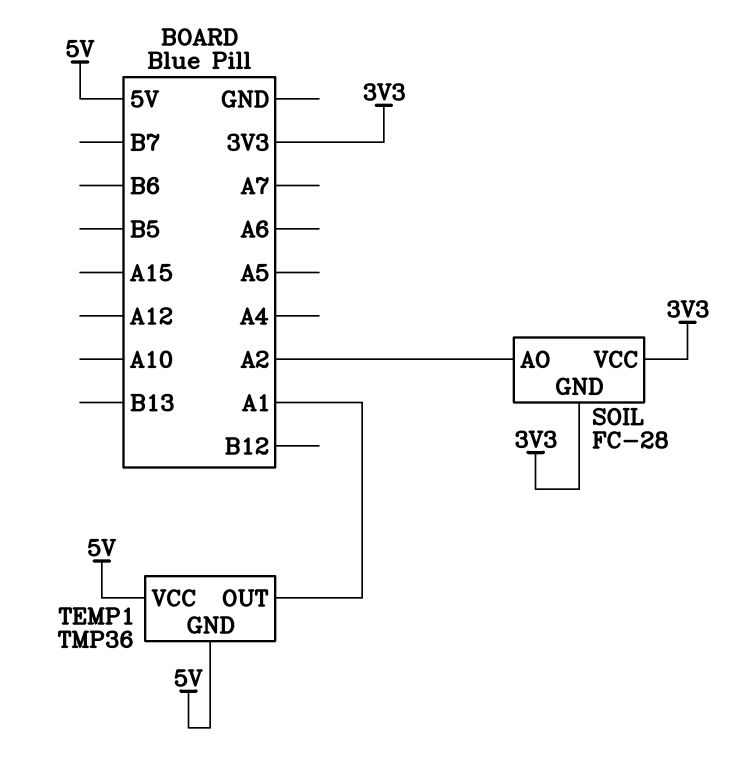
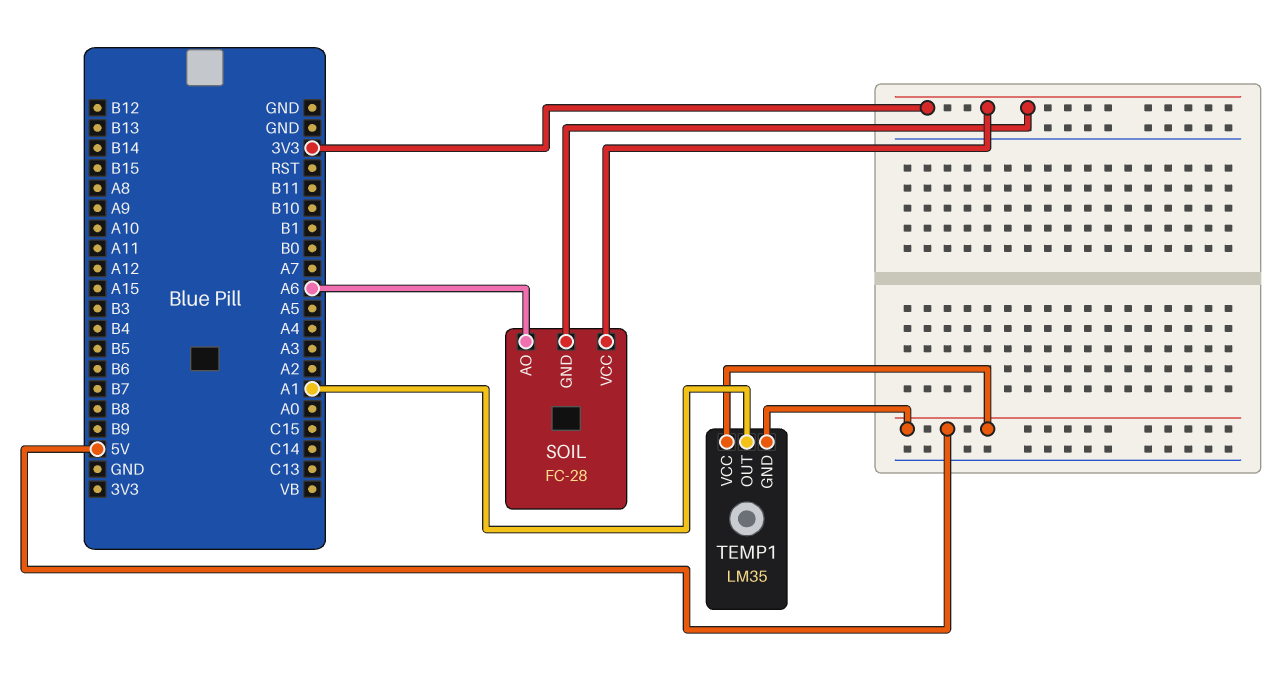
SOIL pin AO: A2 -> A6
TEMP1: TMP36 -> LM35

